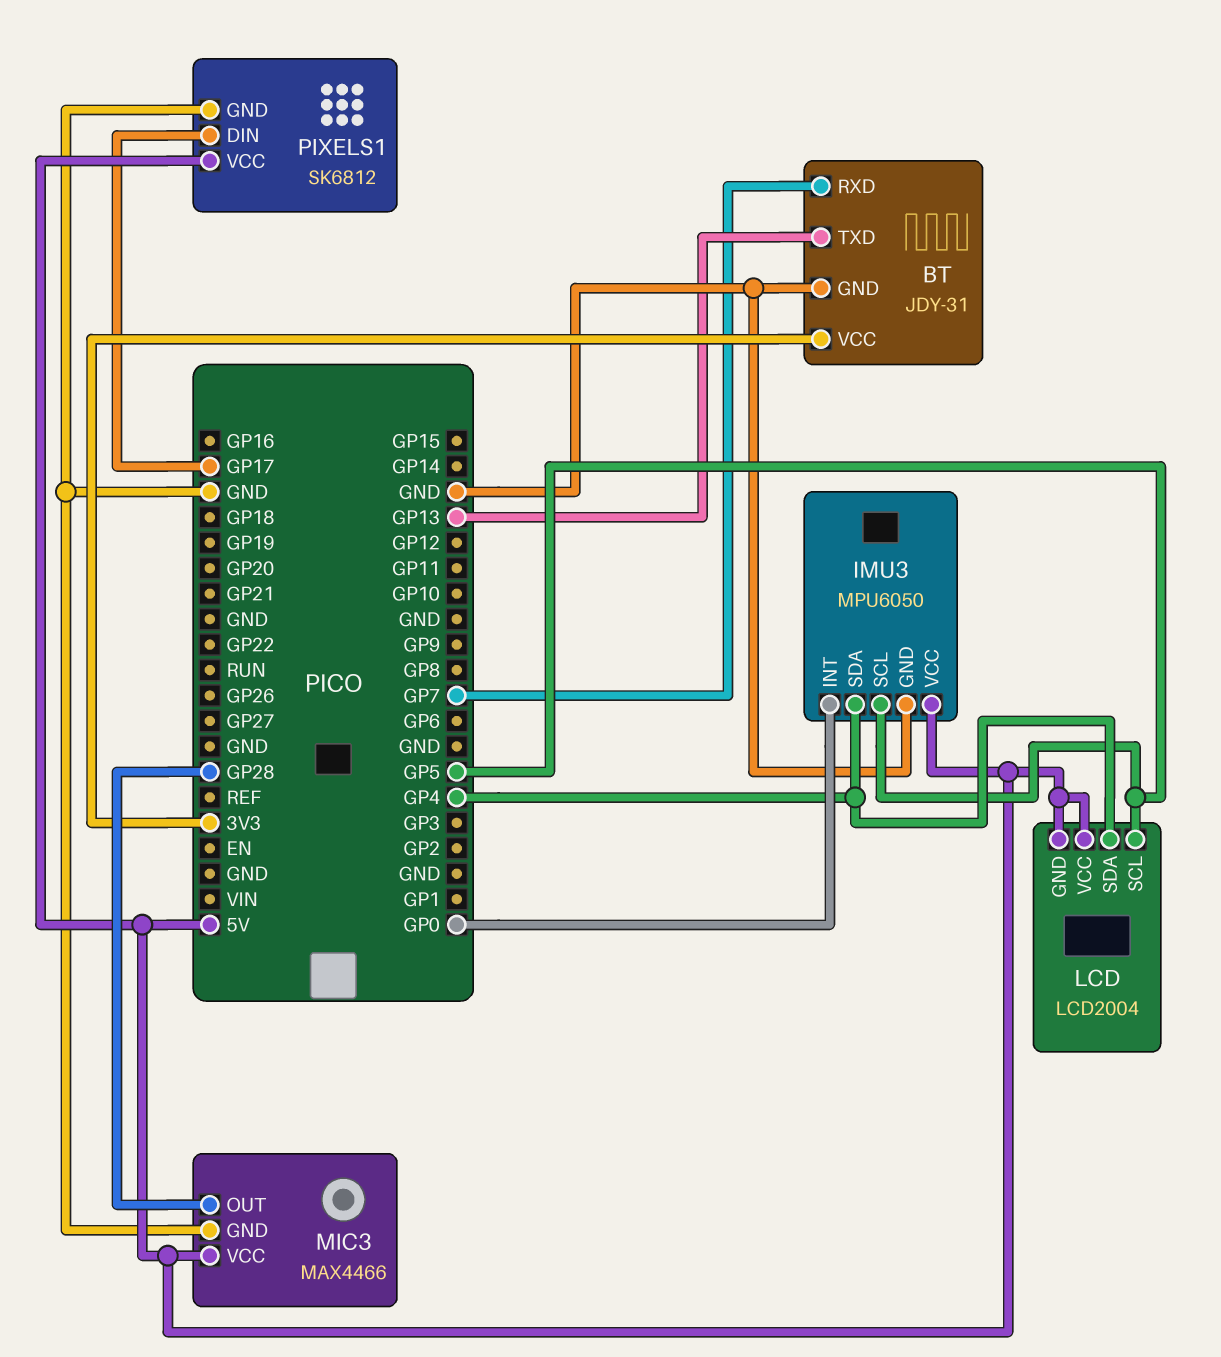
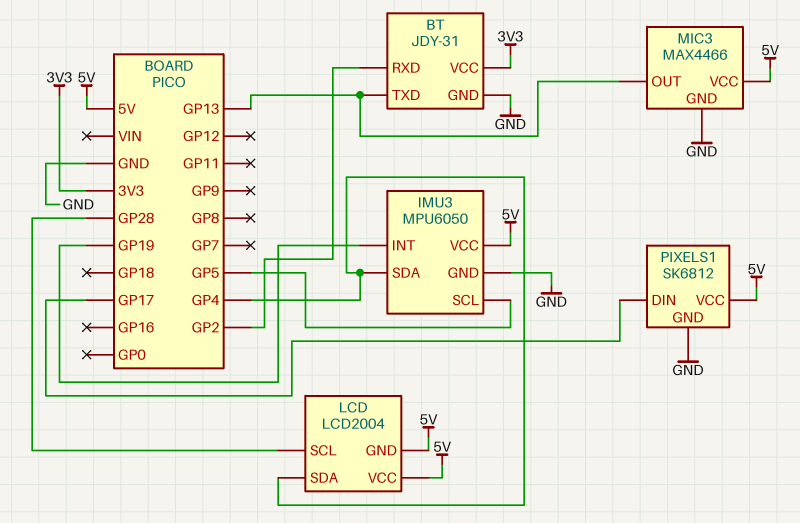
BT pin RXD: GP7 -> GP2
IMU3 pin INT: GP0 -> GP19
LCD pin SCL: GP5 -> GP28
MIC3 pin OUT: GP28 -> GP13

